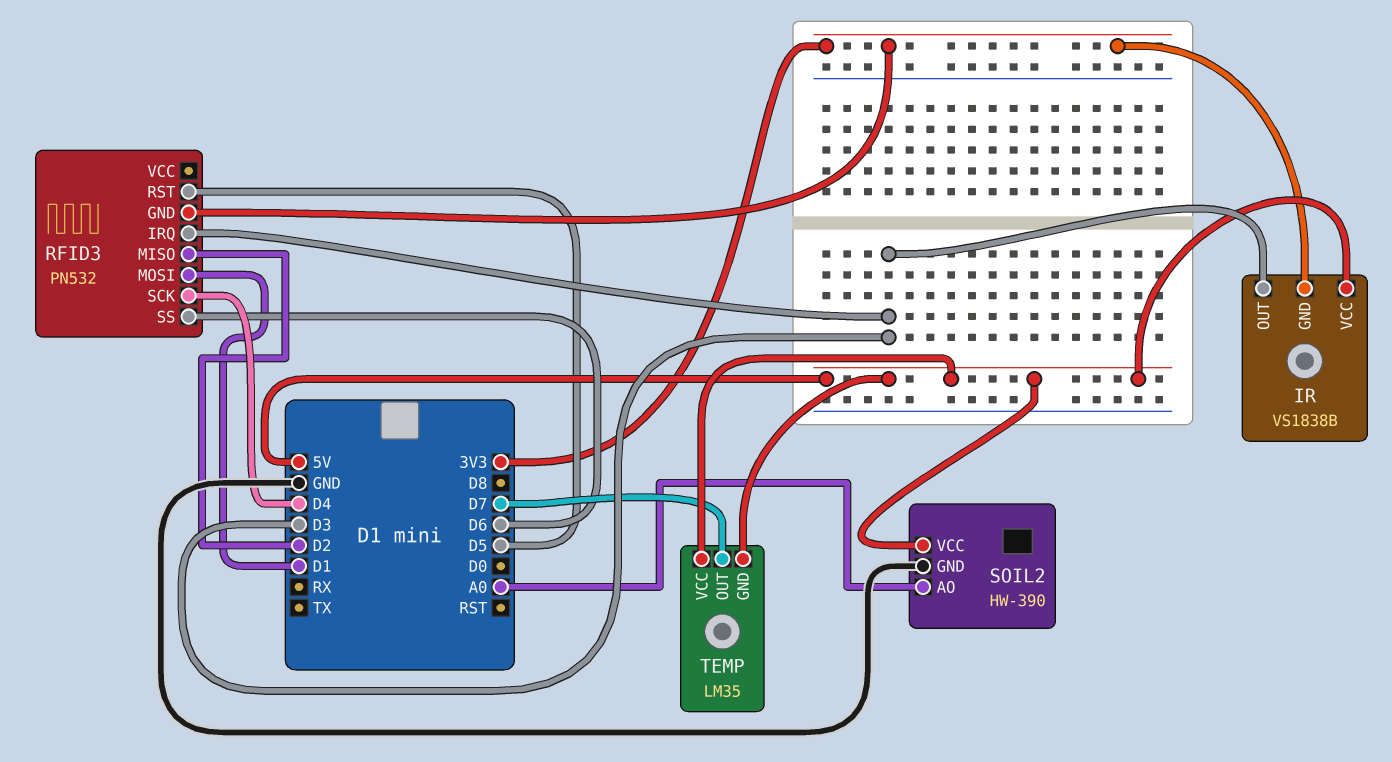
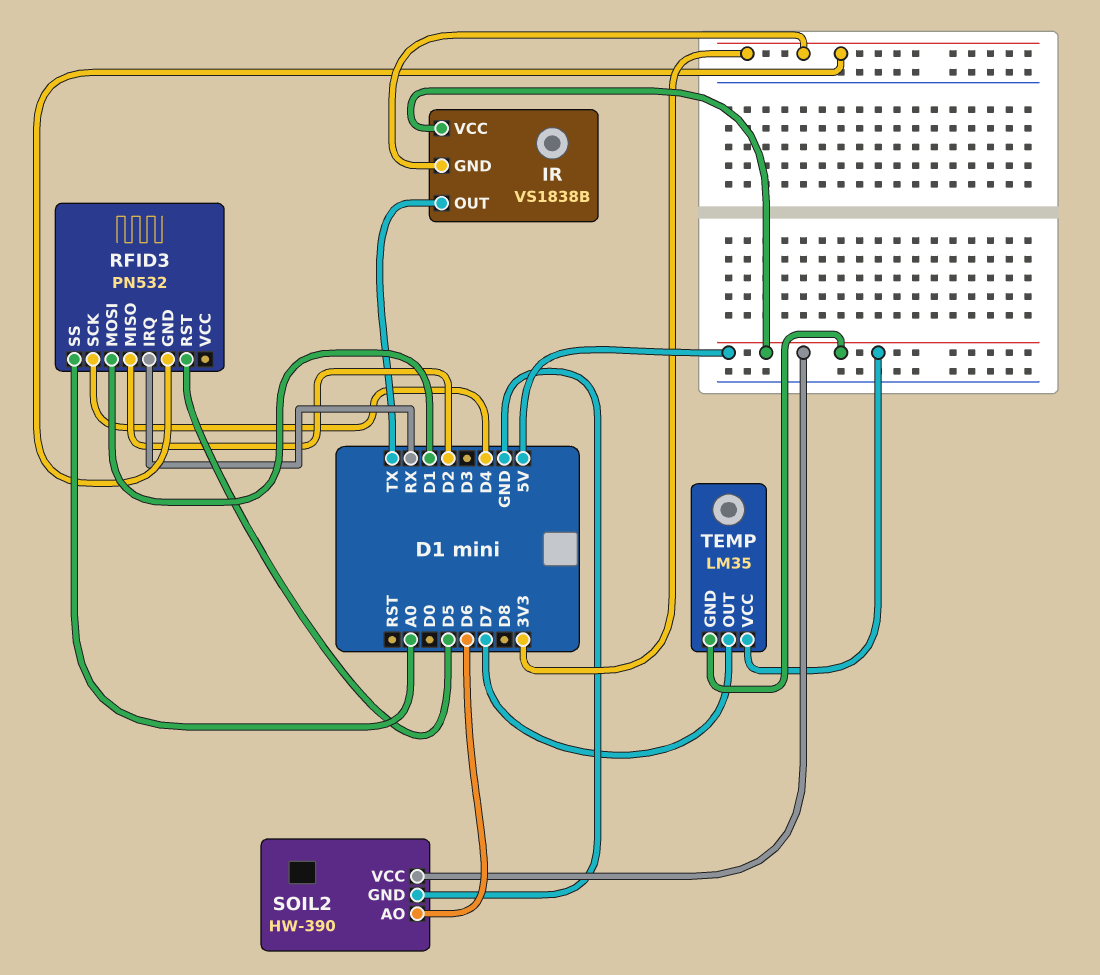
IR pin OUT: D3 -> TX
RFID3 pin IRQ: D3 -> RX
RFID3 pin SS: D6 -> A0
SOIL2 pin AO: A0 -> D6

